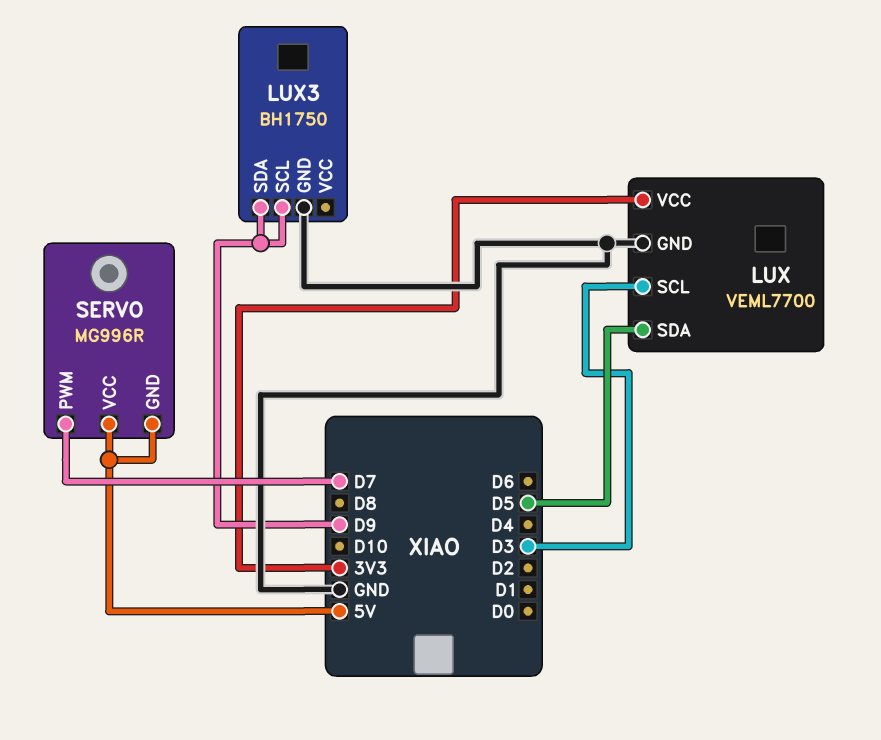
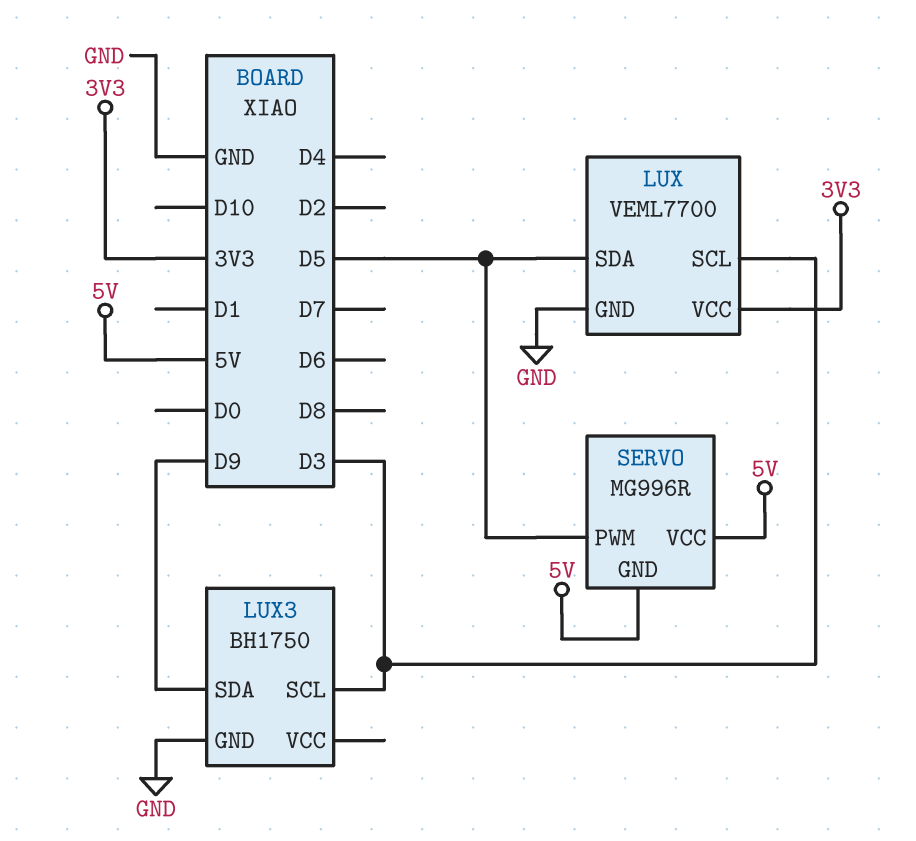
LUX3 pin SCL: D9 -> D3
SERVO pin PWM: D7 -> D5

